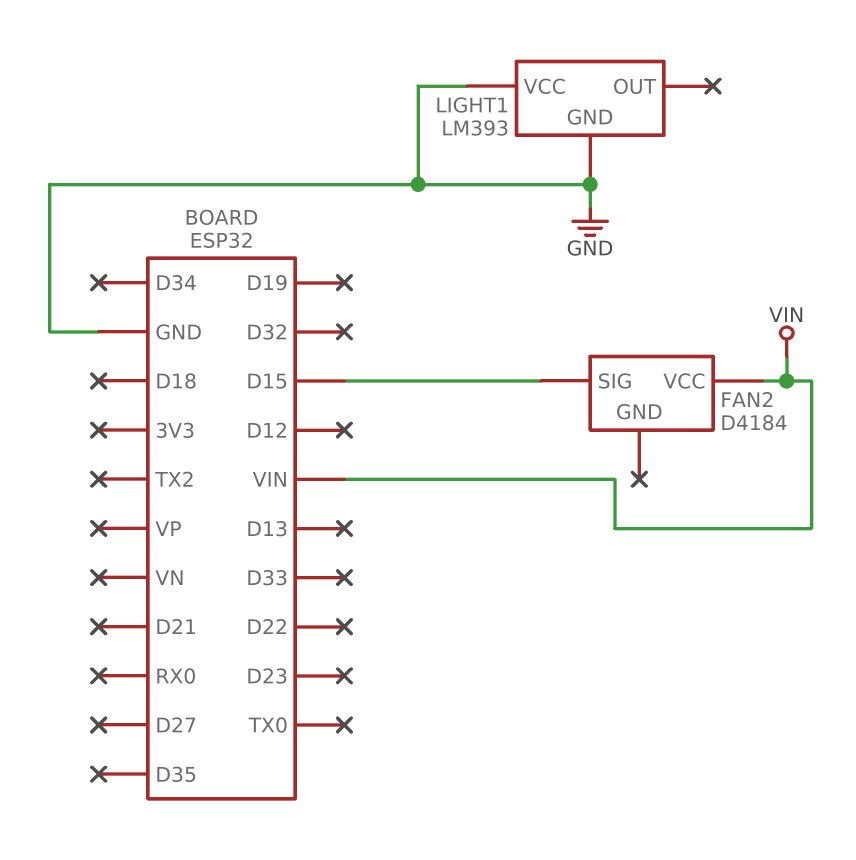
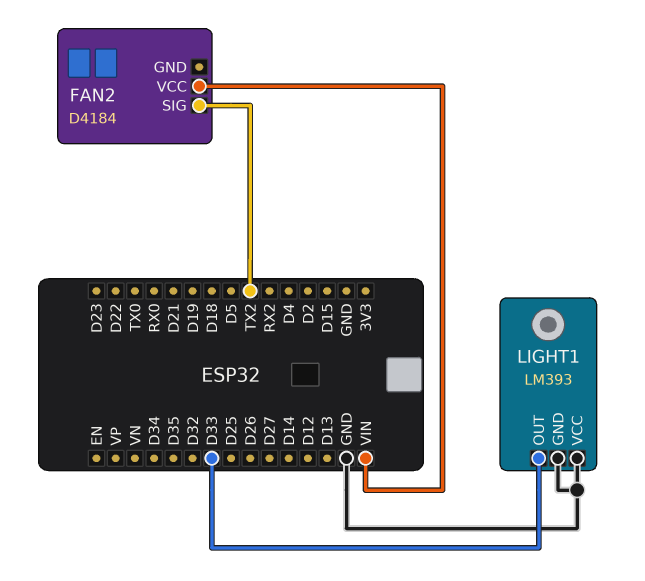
FAN2 pin SIG: D15 -> TX2
LIGHT1 pin OUT: none -> D33

